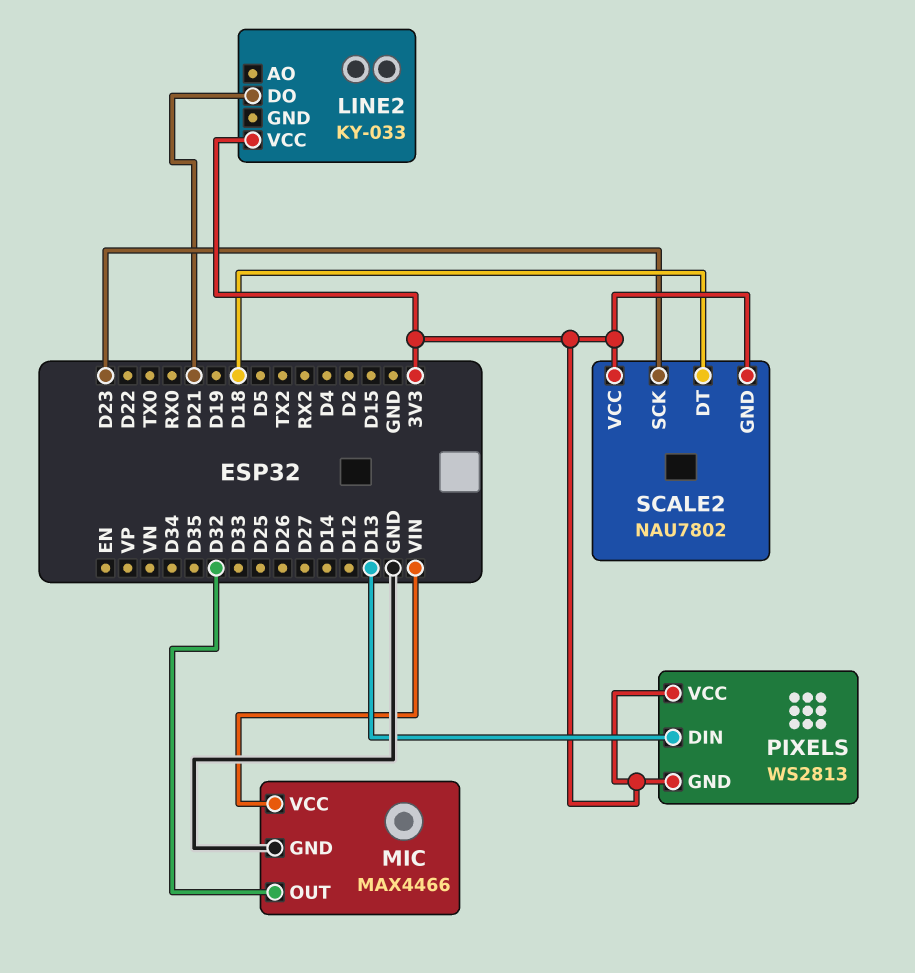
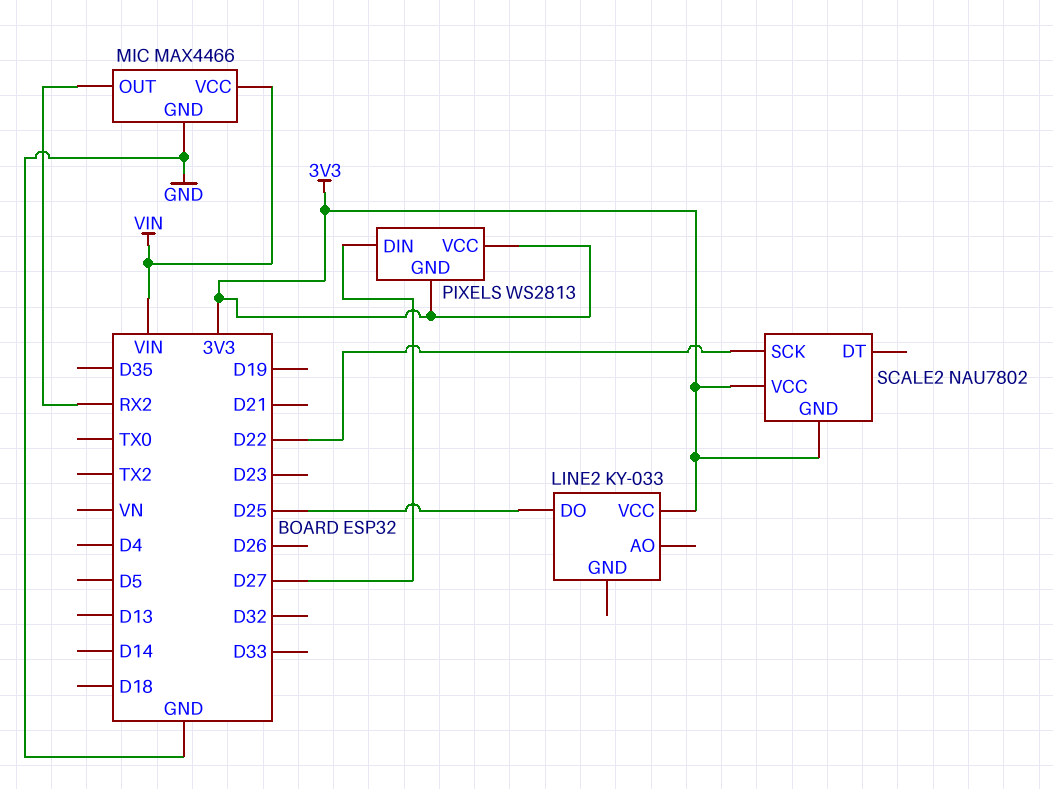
LINE2 pin DO: D21 -> D25
MIC pin OUT: D32 -> RX2
PIXELS pin DIN: D13 -> D27
SCALE2 pin DT: D18 -> none
SCALE2 pin SCK: D23 -> D22

